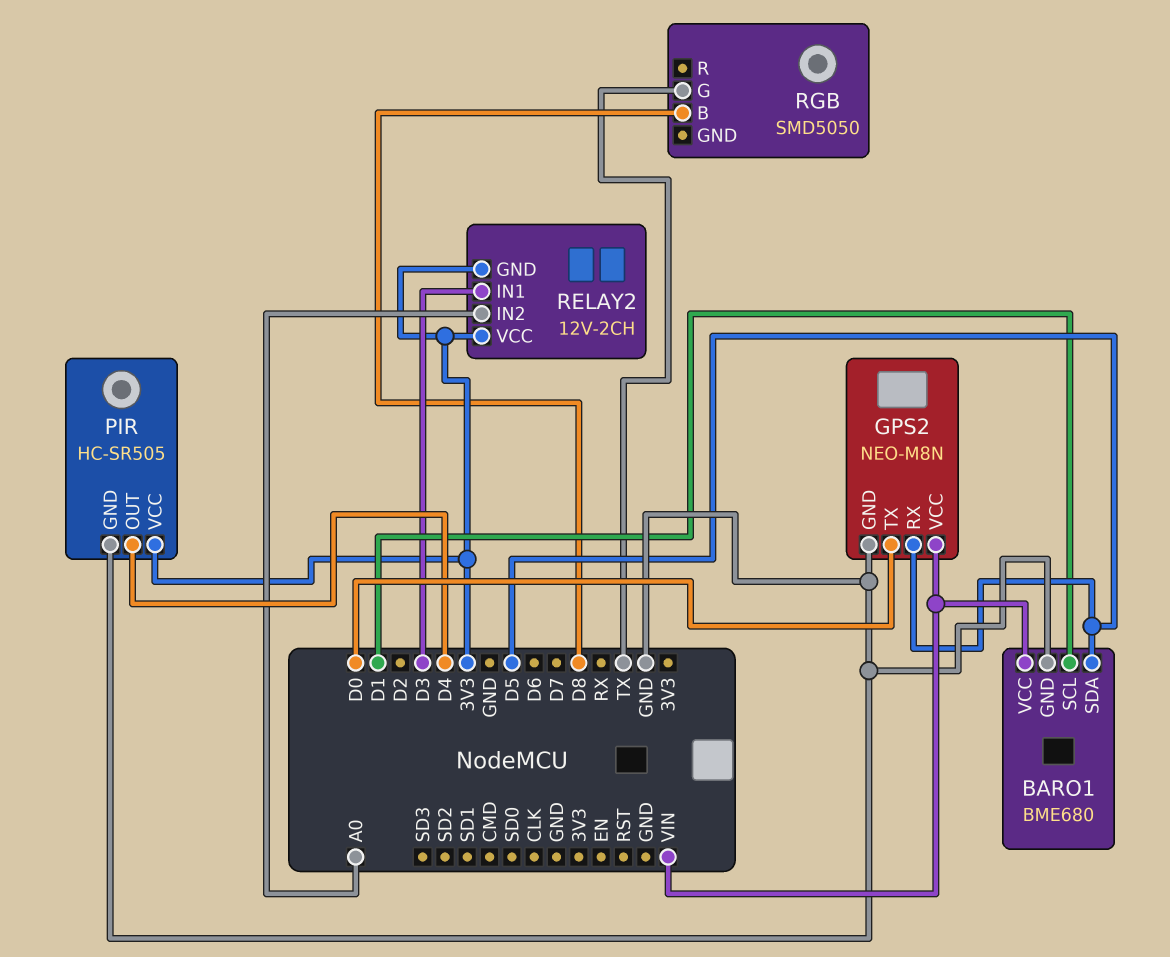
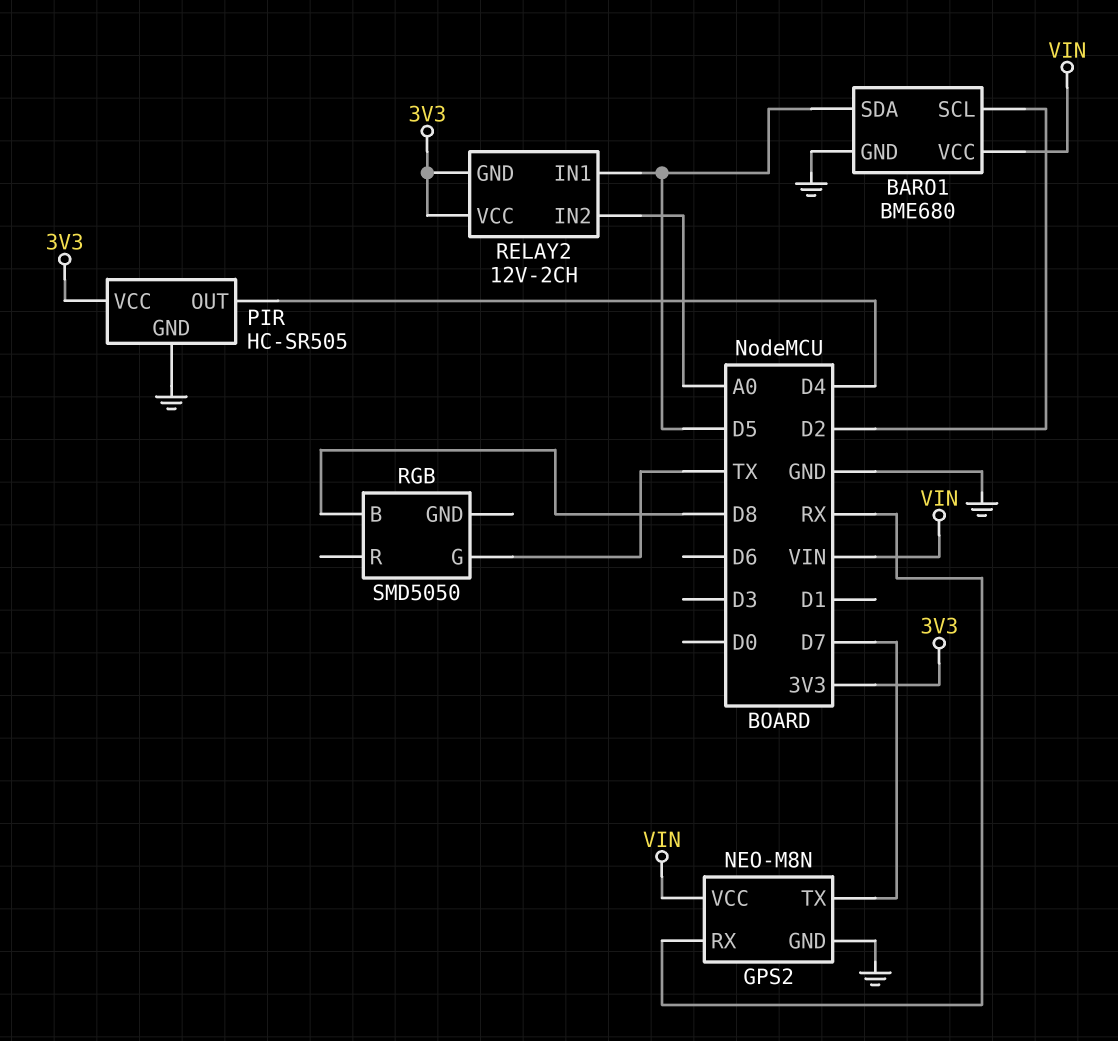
BARO1 pin SCL: D1 -> D2
GPS2 pin RX: D5 -> RX
GPS2 pin TX: D0 -> D7
RELAY2 pin IN1: D3 -> D5

